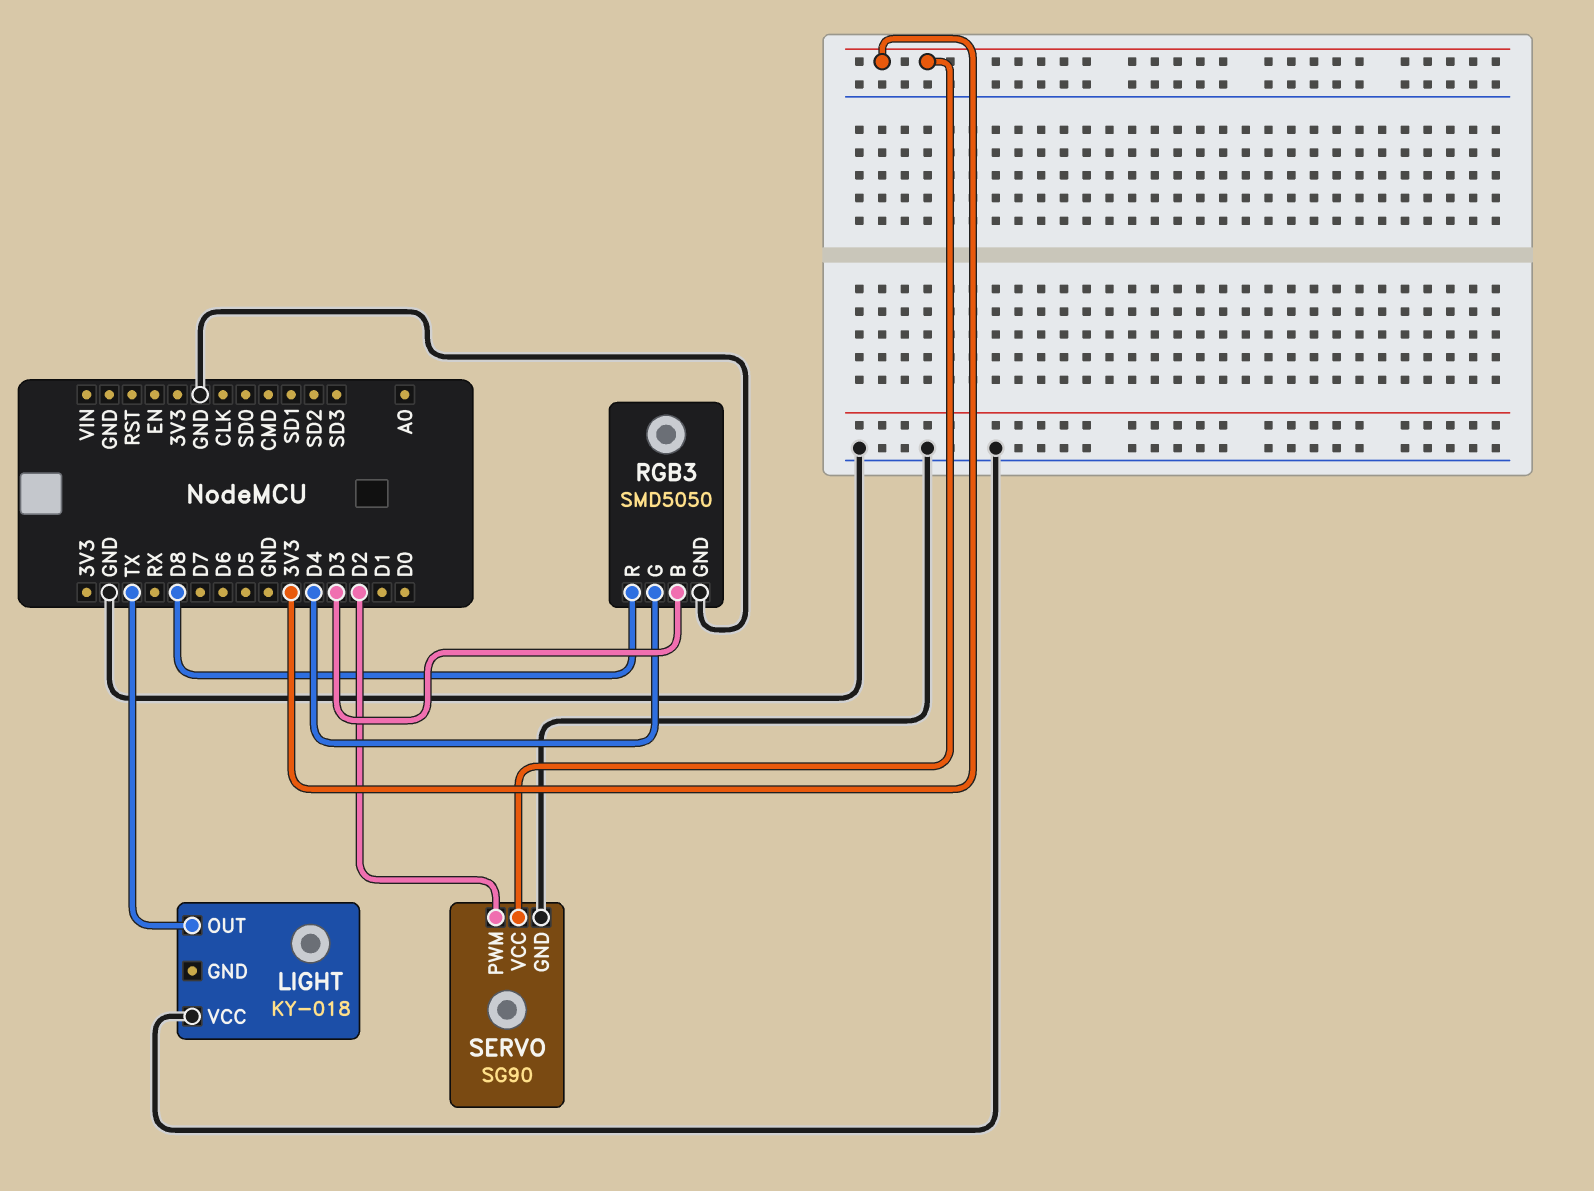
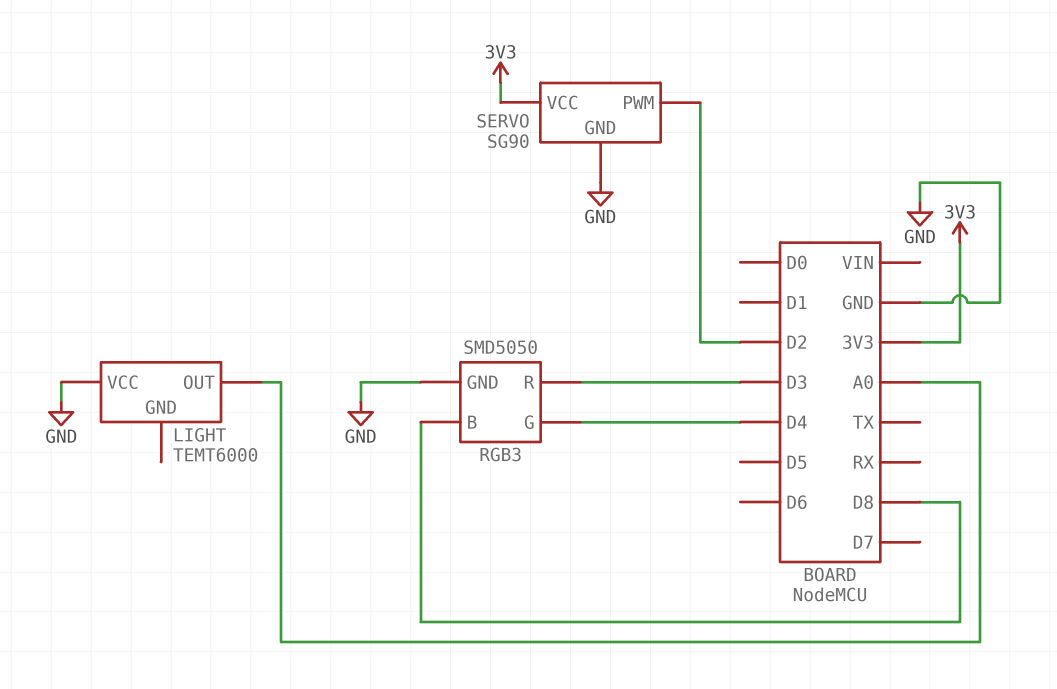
LIGHT: KY-018 -> TEMT6000
LIGHT pin OUT: TX -> A0
RGB3 pin B: D3 -> D8
RGB3 pin R: D8 -> D3

